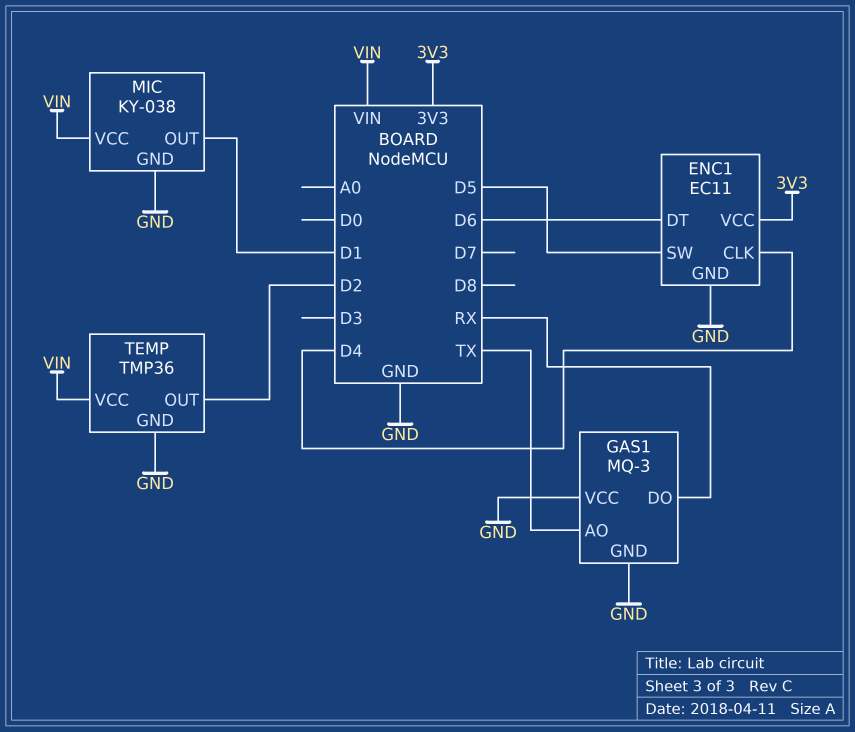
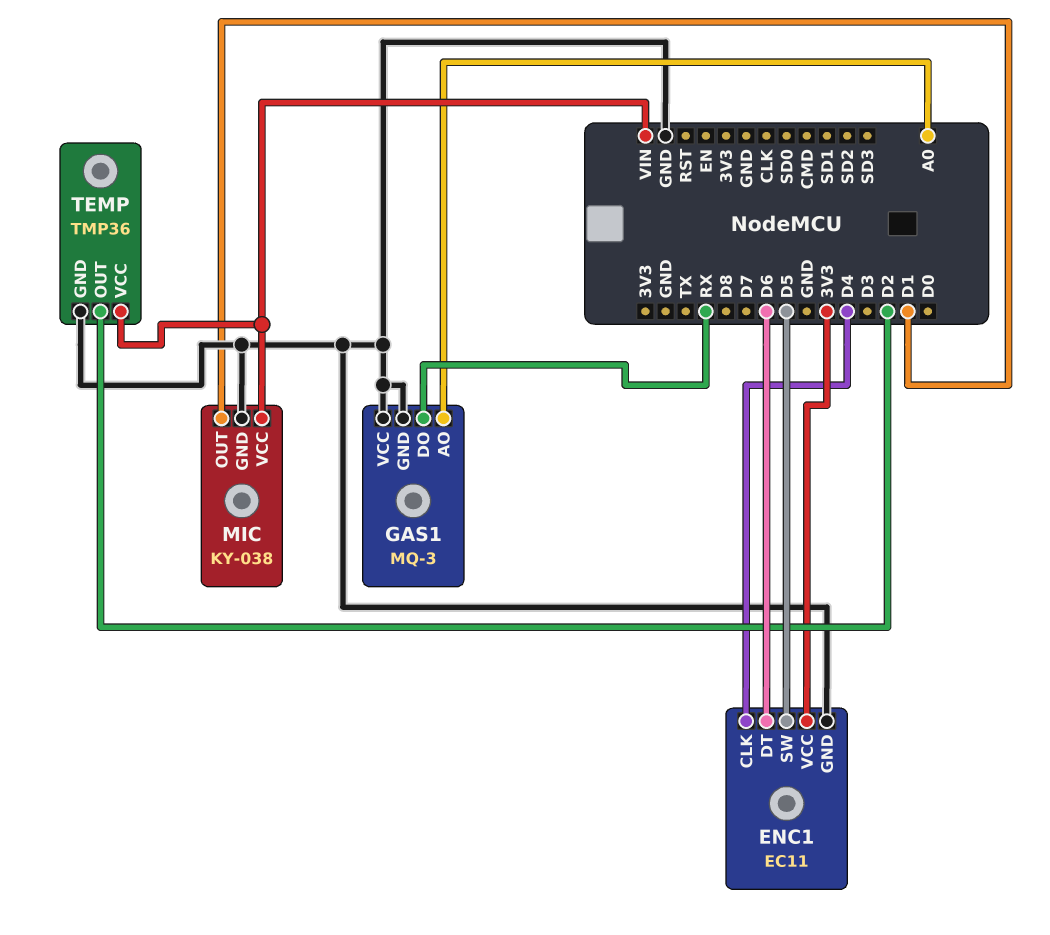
GAS1 pin AO: TX -> A0

